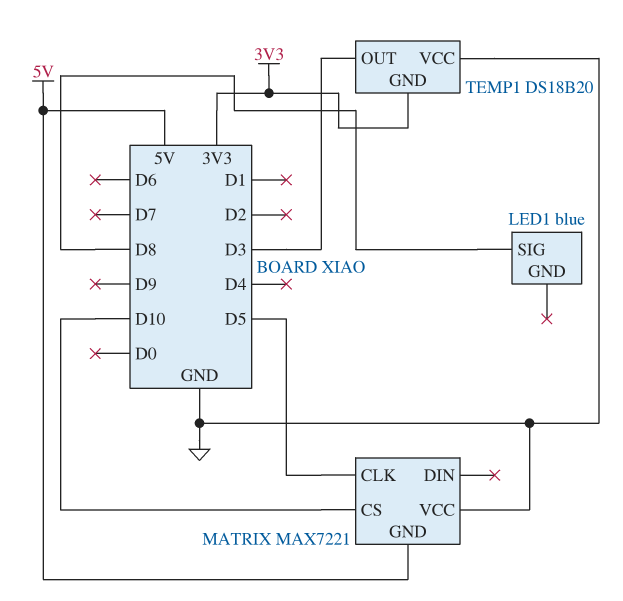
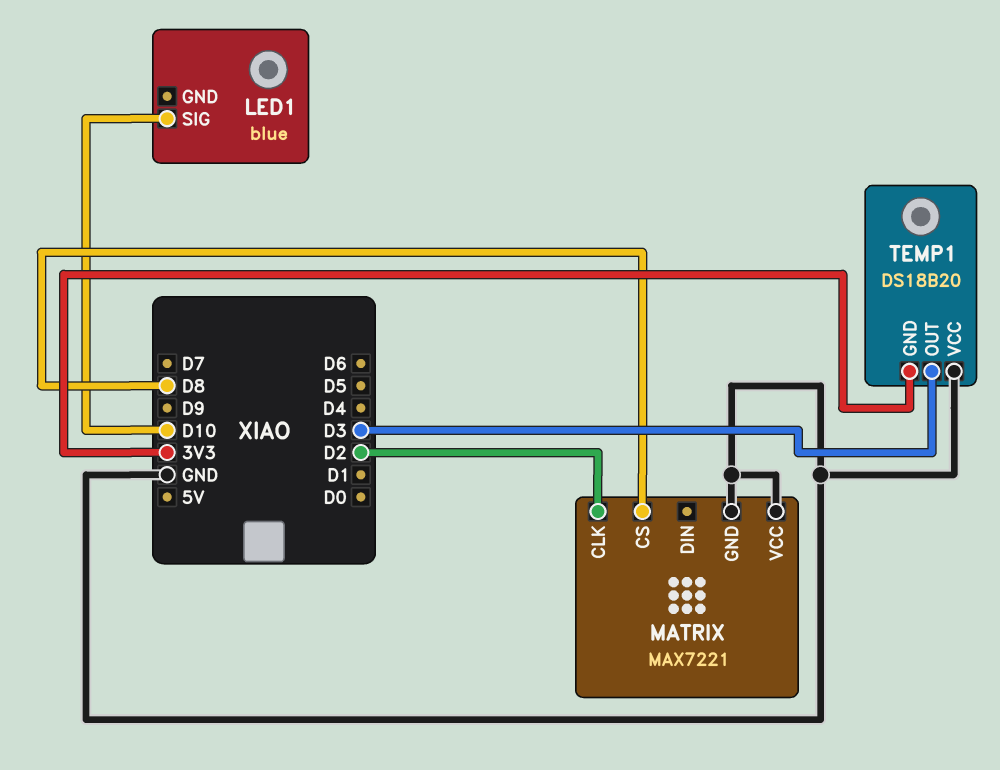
LED1 pin SIG: D8 -> D10
MATRIX pin CLK: D5 -> D2
MATRIX pin CS: D10 -> D8
MATRIX pin GND: 5V -> GND

